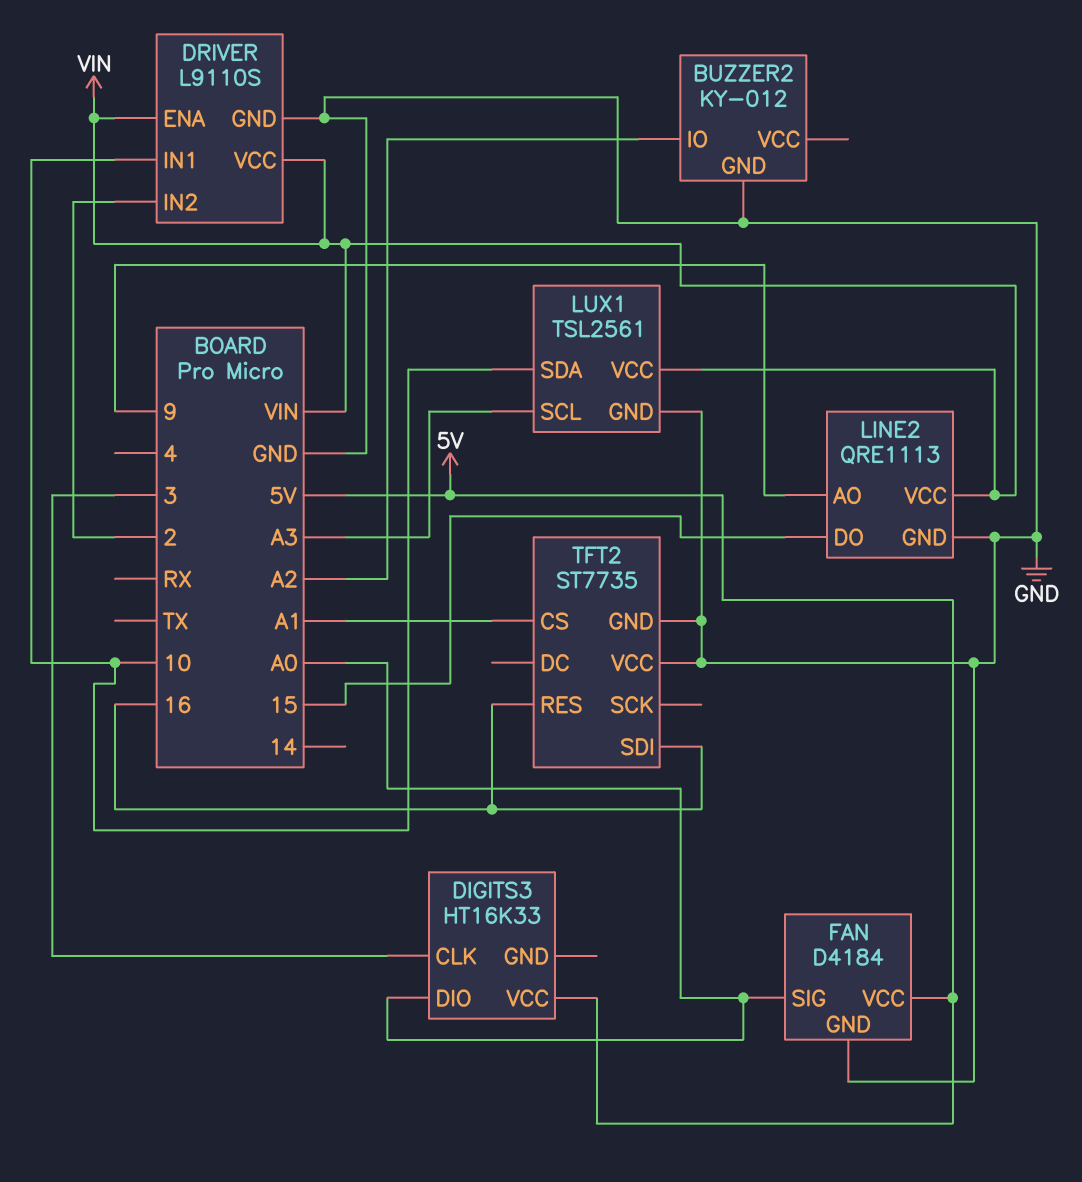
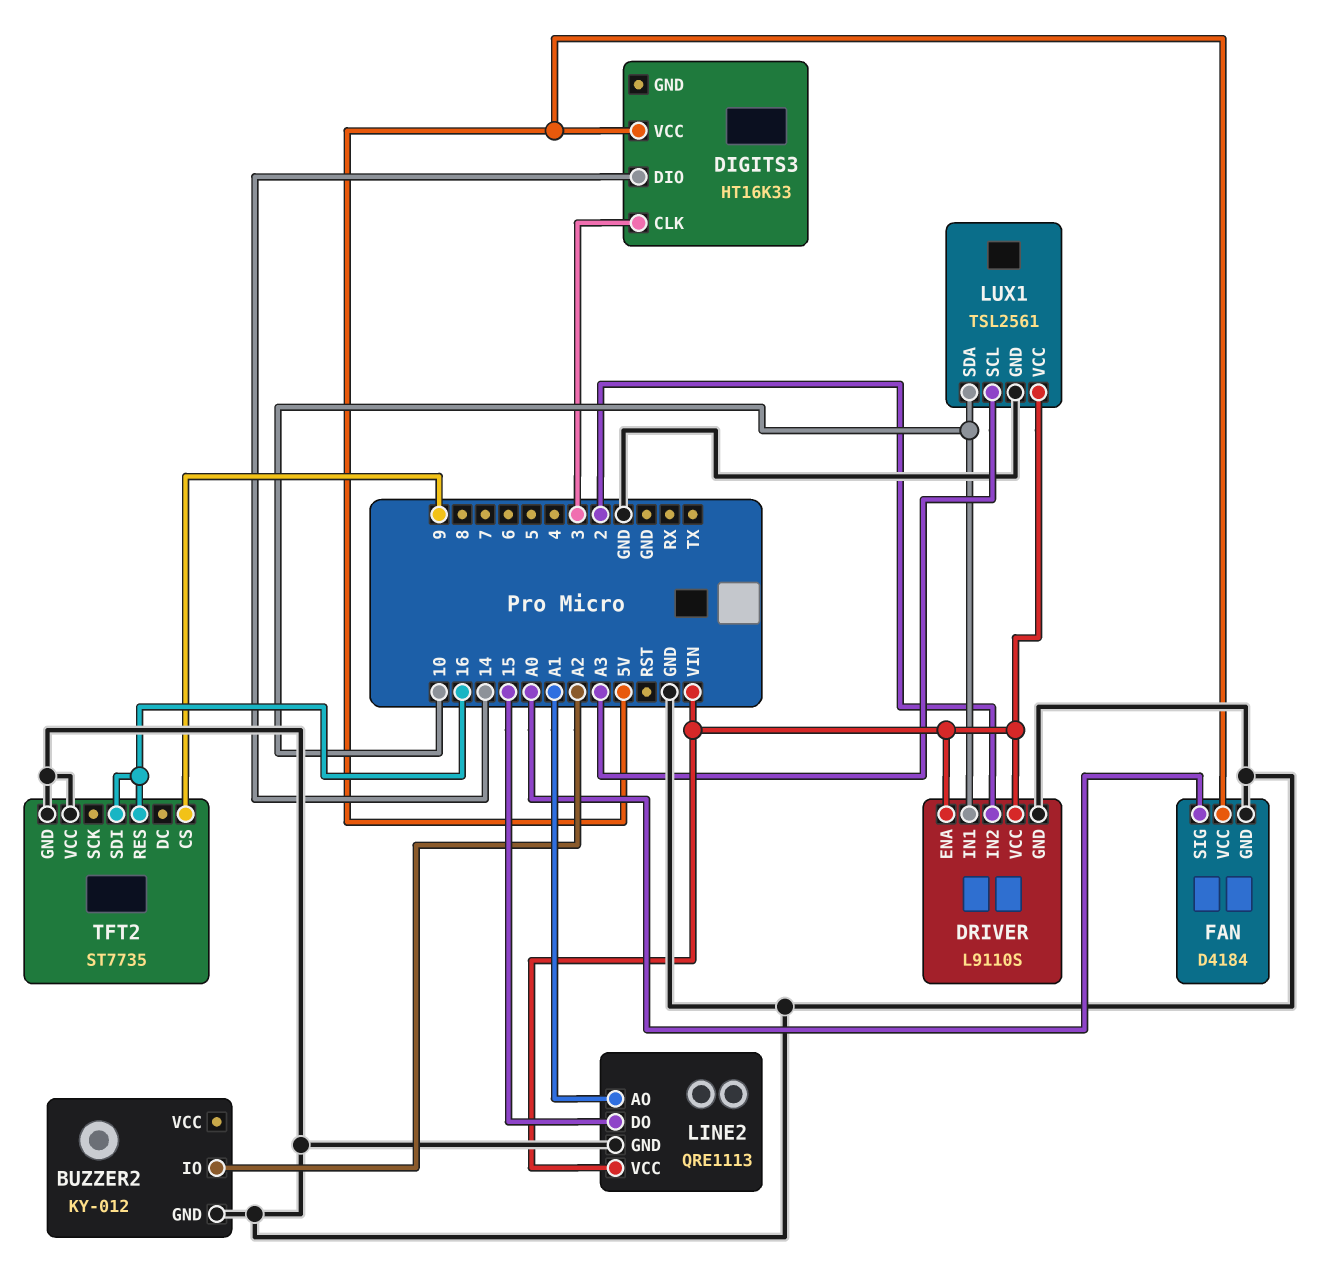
DIGITS3 pin DIO: A0 -> 14
LINE2 pin AO: 9 -> A1
TFT2 pin CS: A1 -> 9

